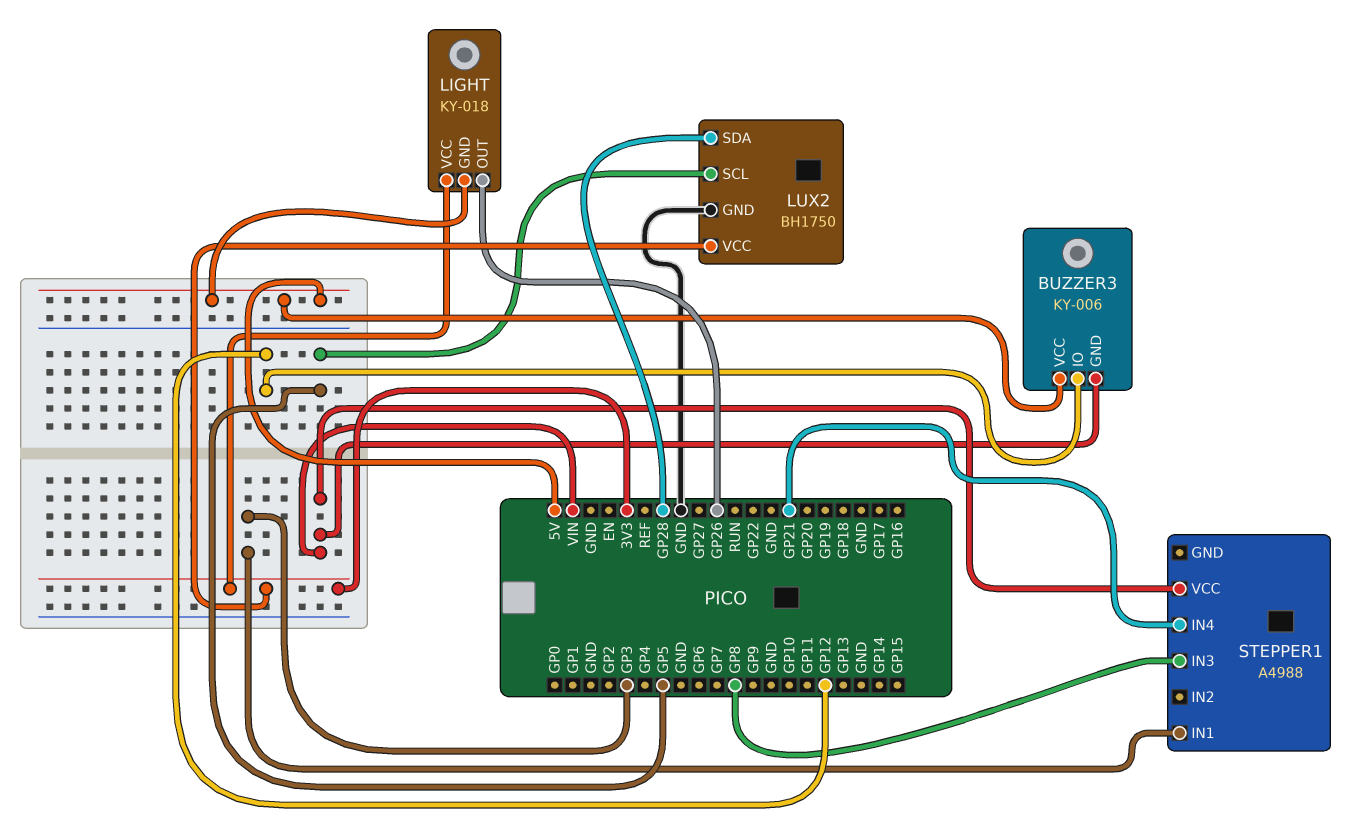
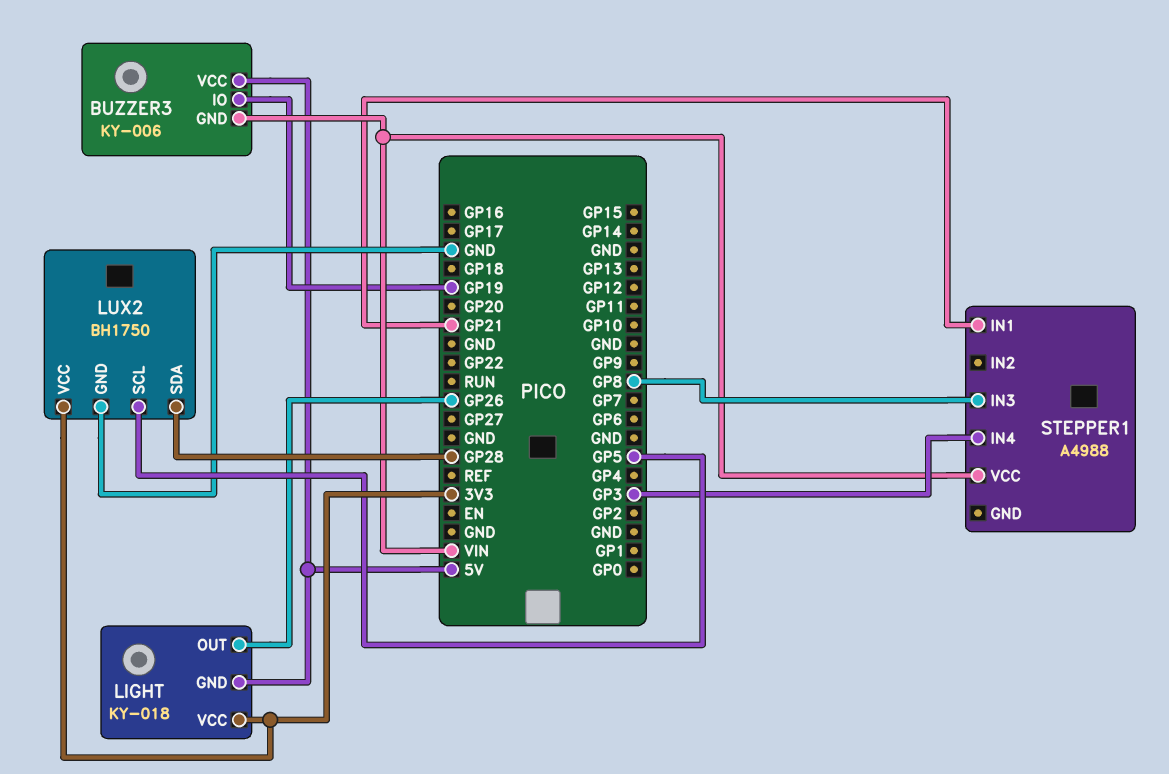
BUZZER3 pin IO: GP12 -> GP19
STEPPER1 pin IN1: GP3 -> GP21
STEPPER1 pin IN4: GP21 -> GP3

